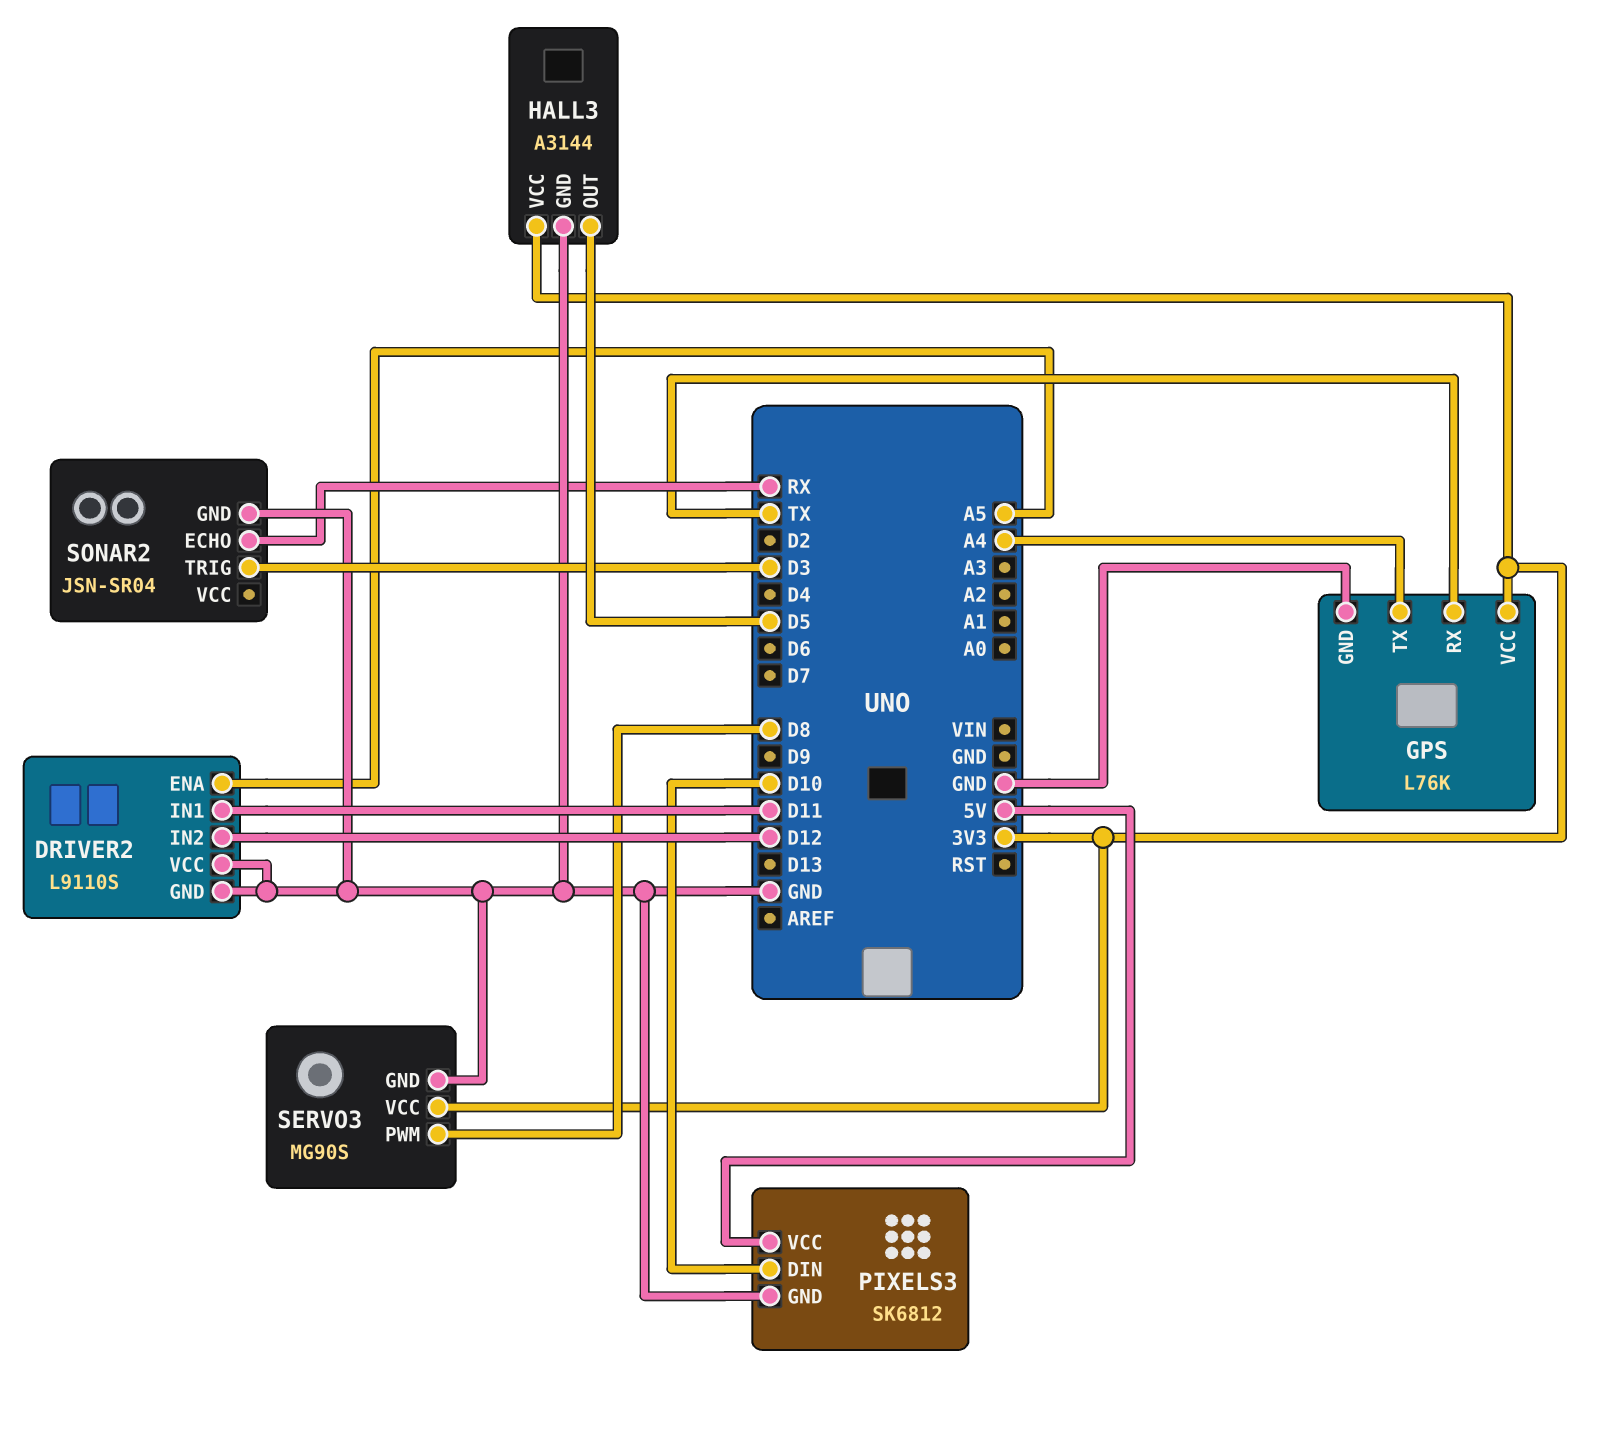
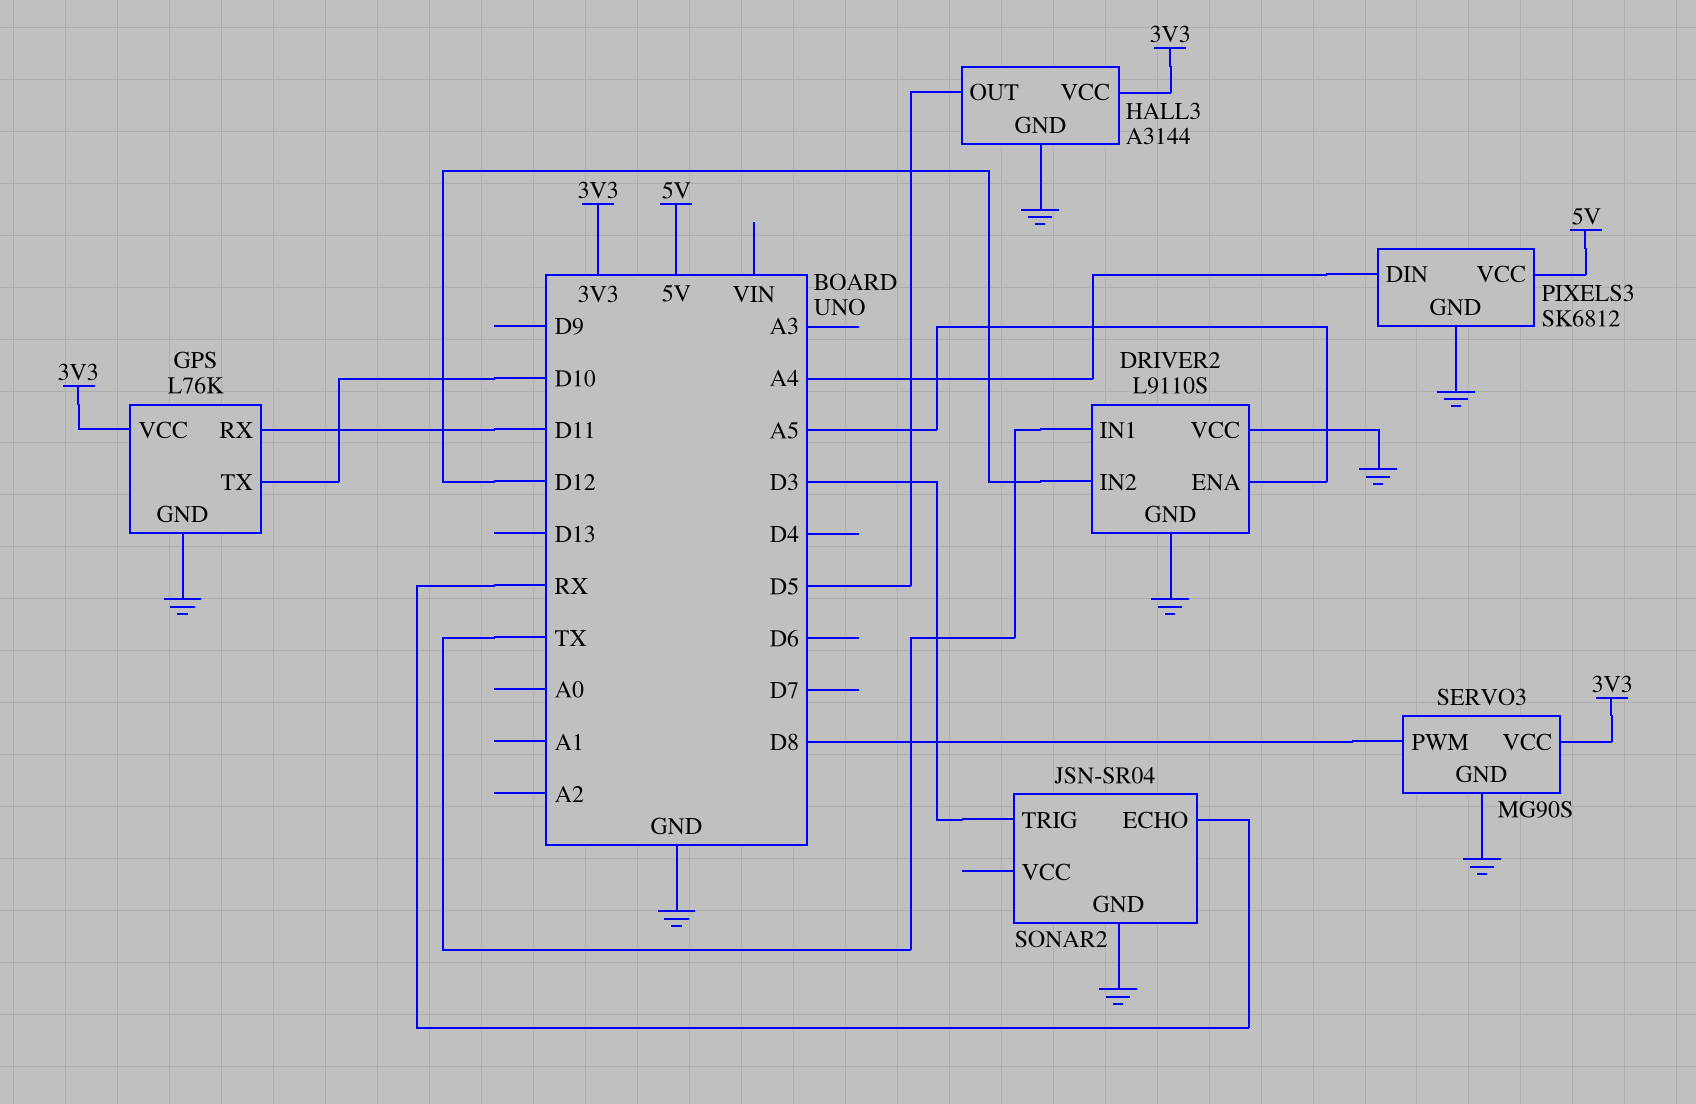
DRIVER2 pin IN1: D11 -> TX
GPS pin RX: TX -> D11
GPS pin TX: A4 -> D10
PIXELS3 pin DIN: D10 -> A4

